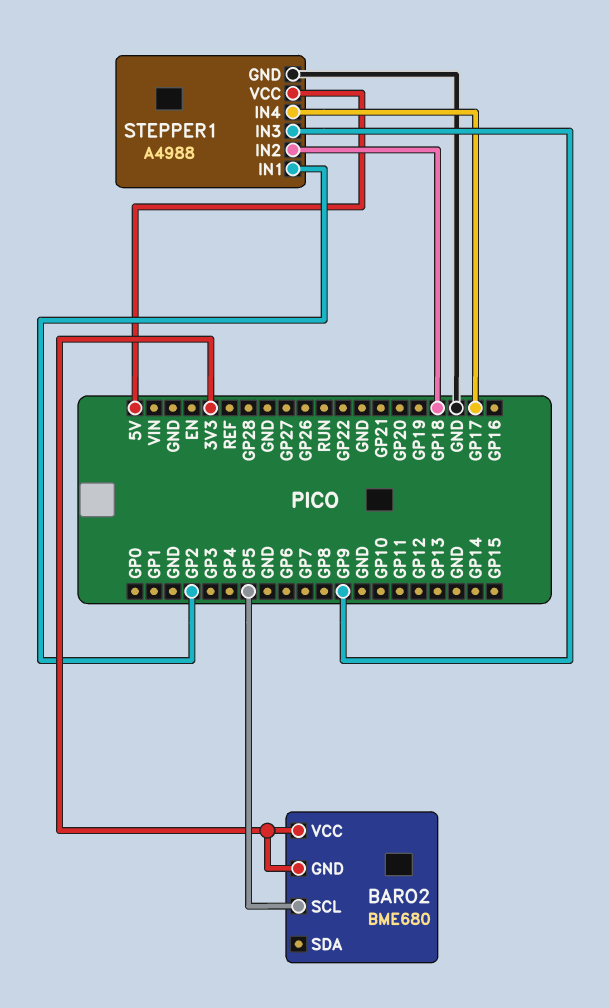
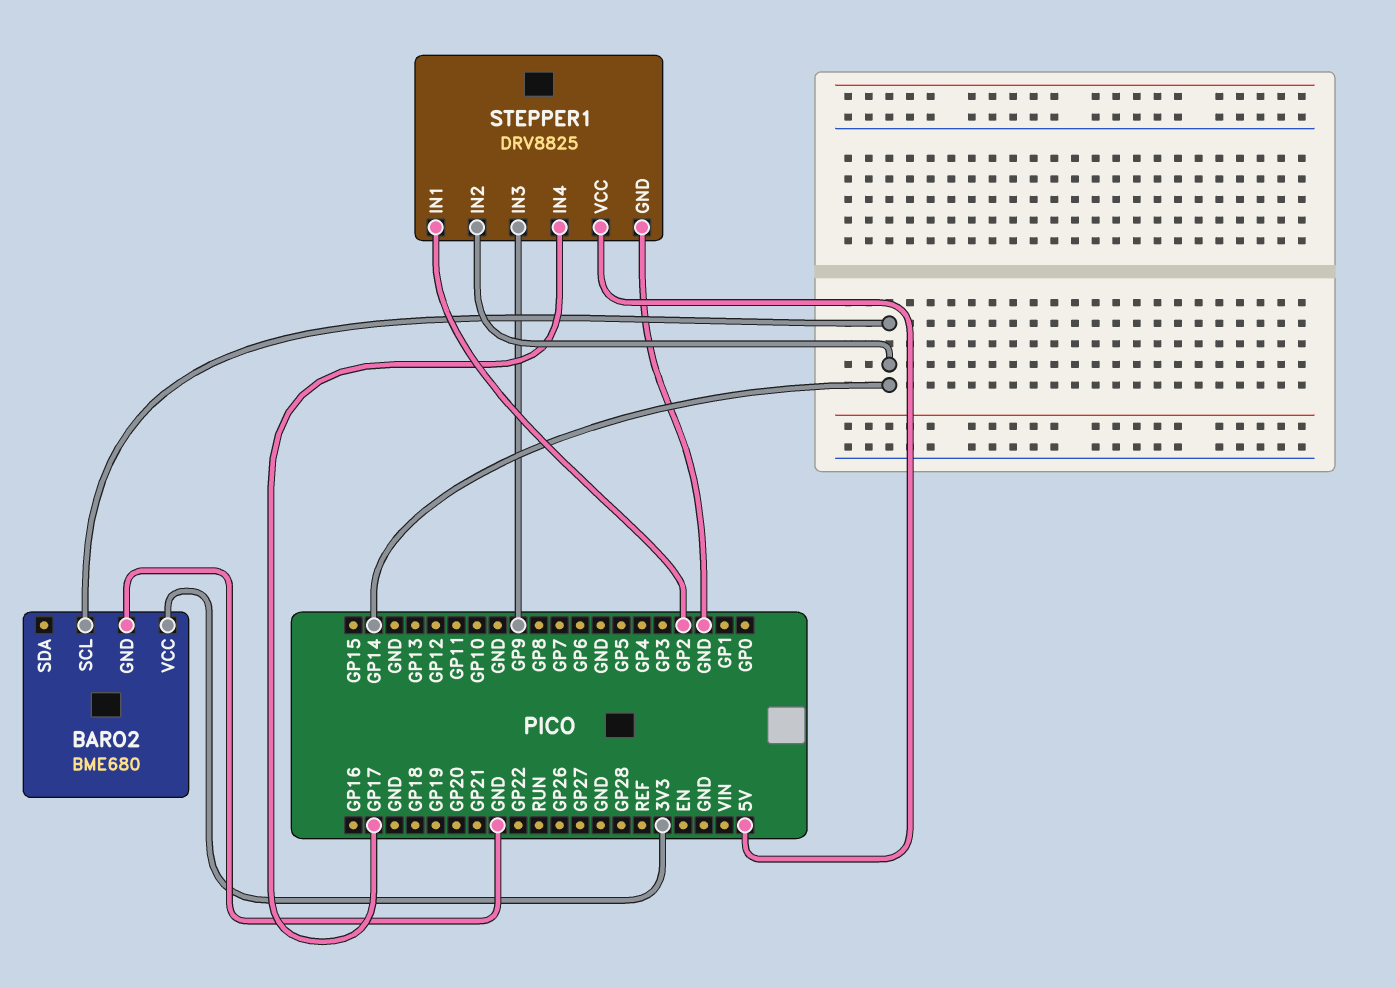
BARO2 pin GND: 3V3 -> GND
BARO2 pin SCL: GP5 -> GP14
STEPPER1: A4988 -> DRV8825
STEPPER1 pin IN2: GP18 -> GP14

